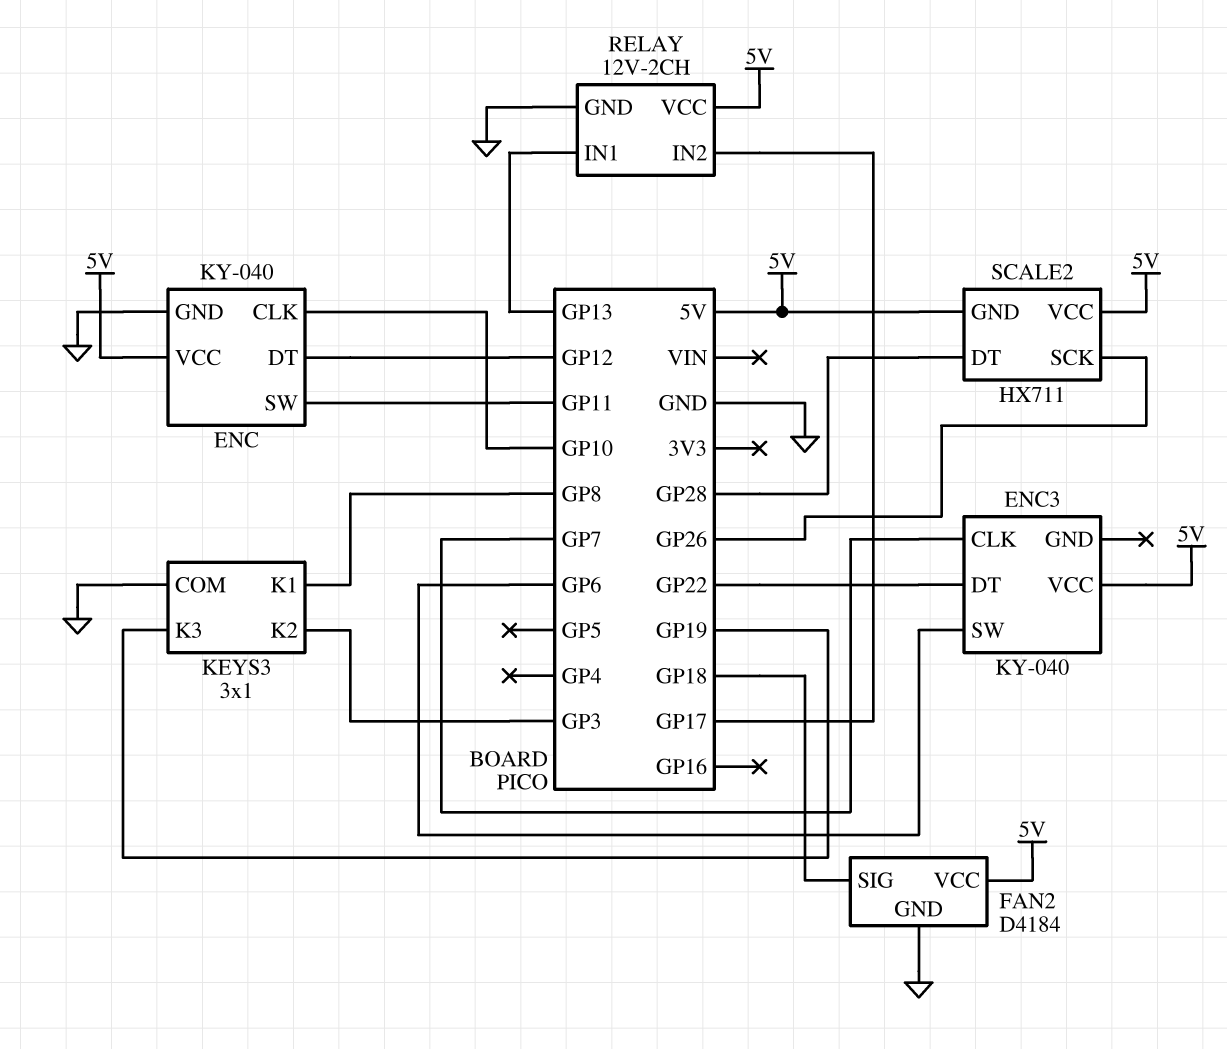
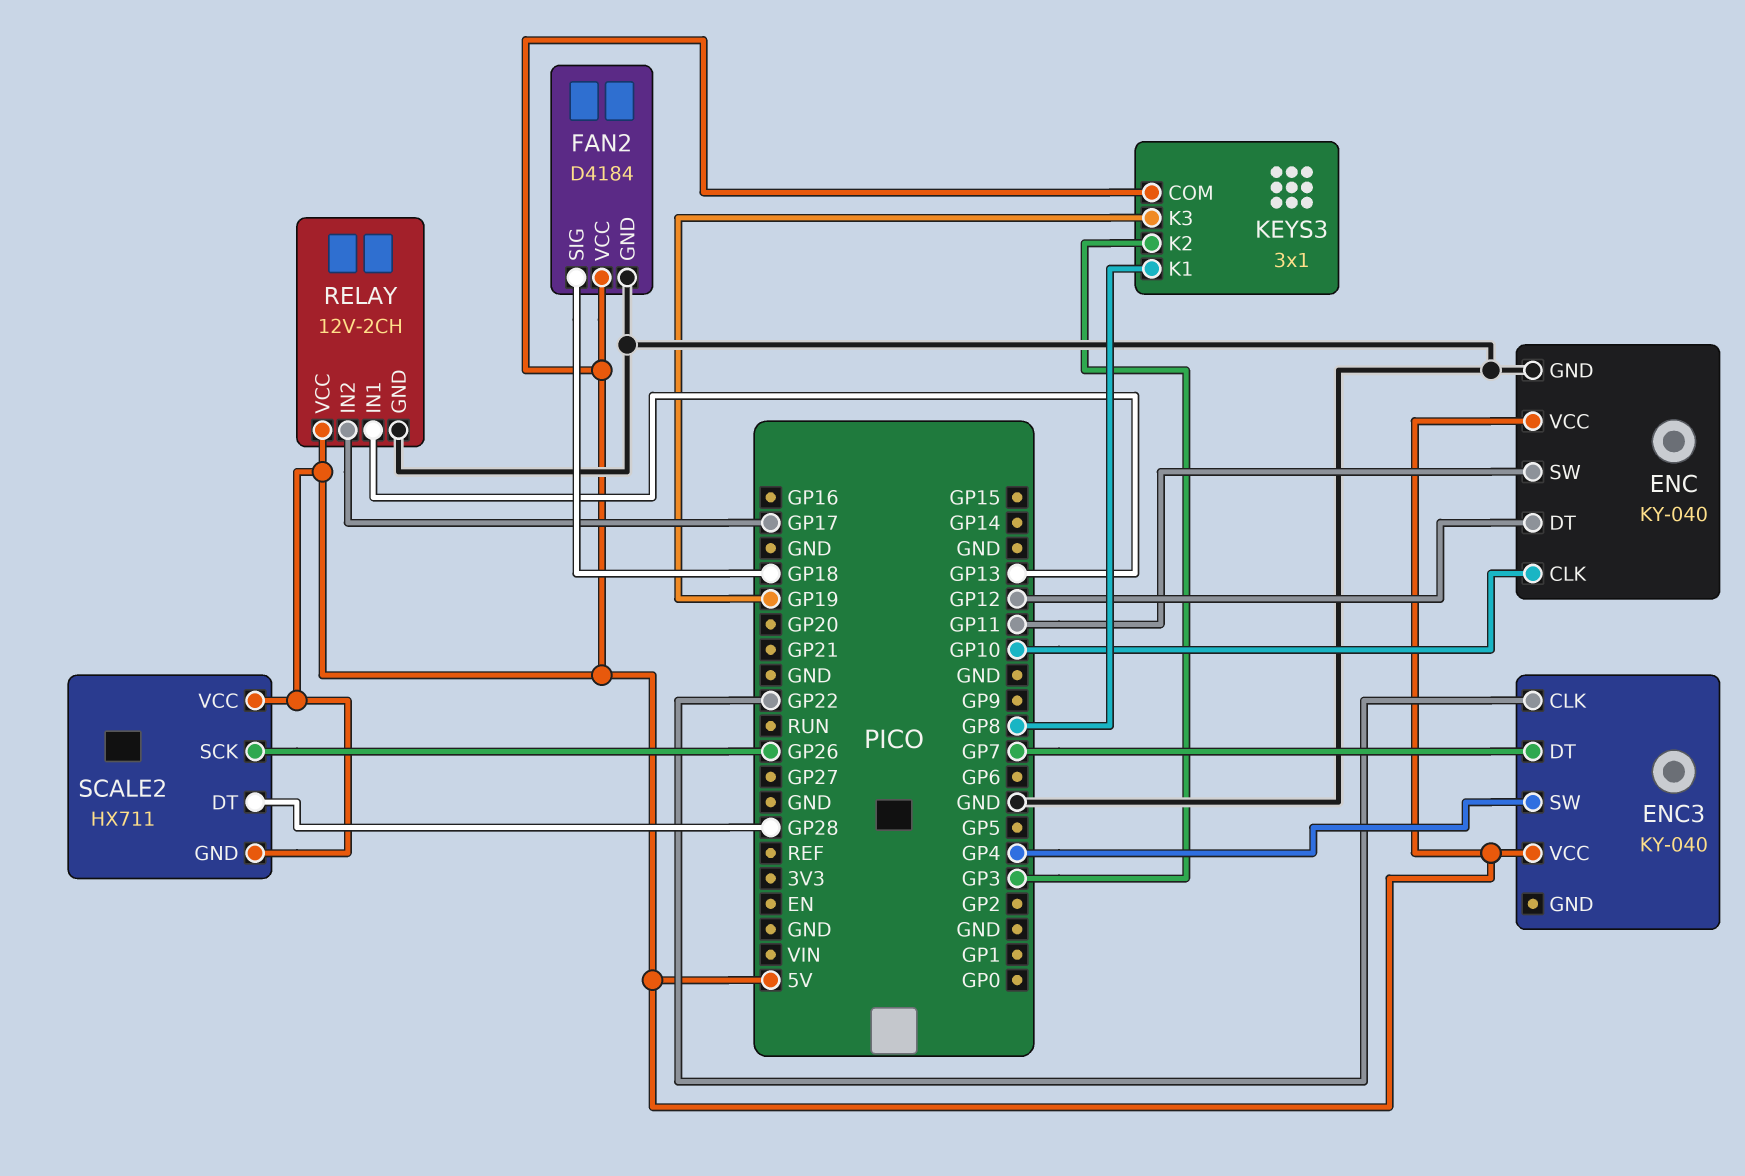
ENC3 pin CLK: GP7 -> GP22
ENC3 pin DT: GP22 -> GP7
ENC3 pin SW: GP6 -> GP4
KEYS3 pin COM: GND -> 5V

